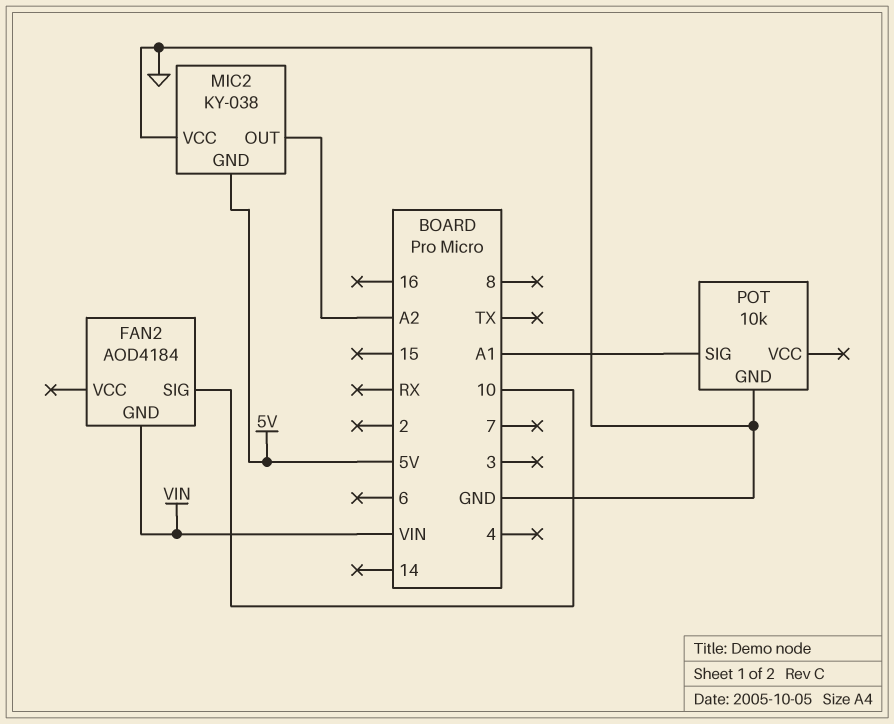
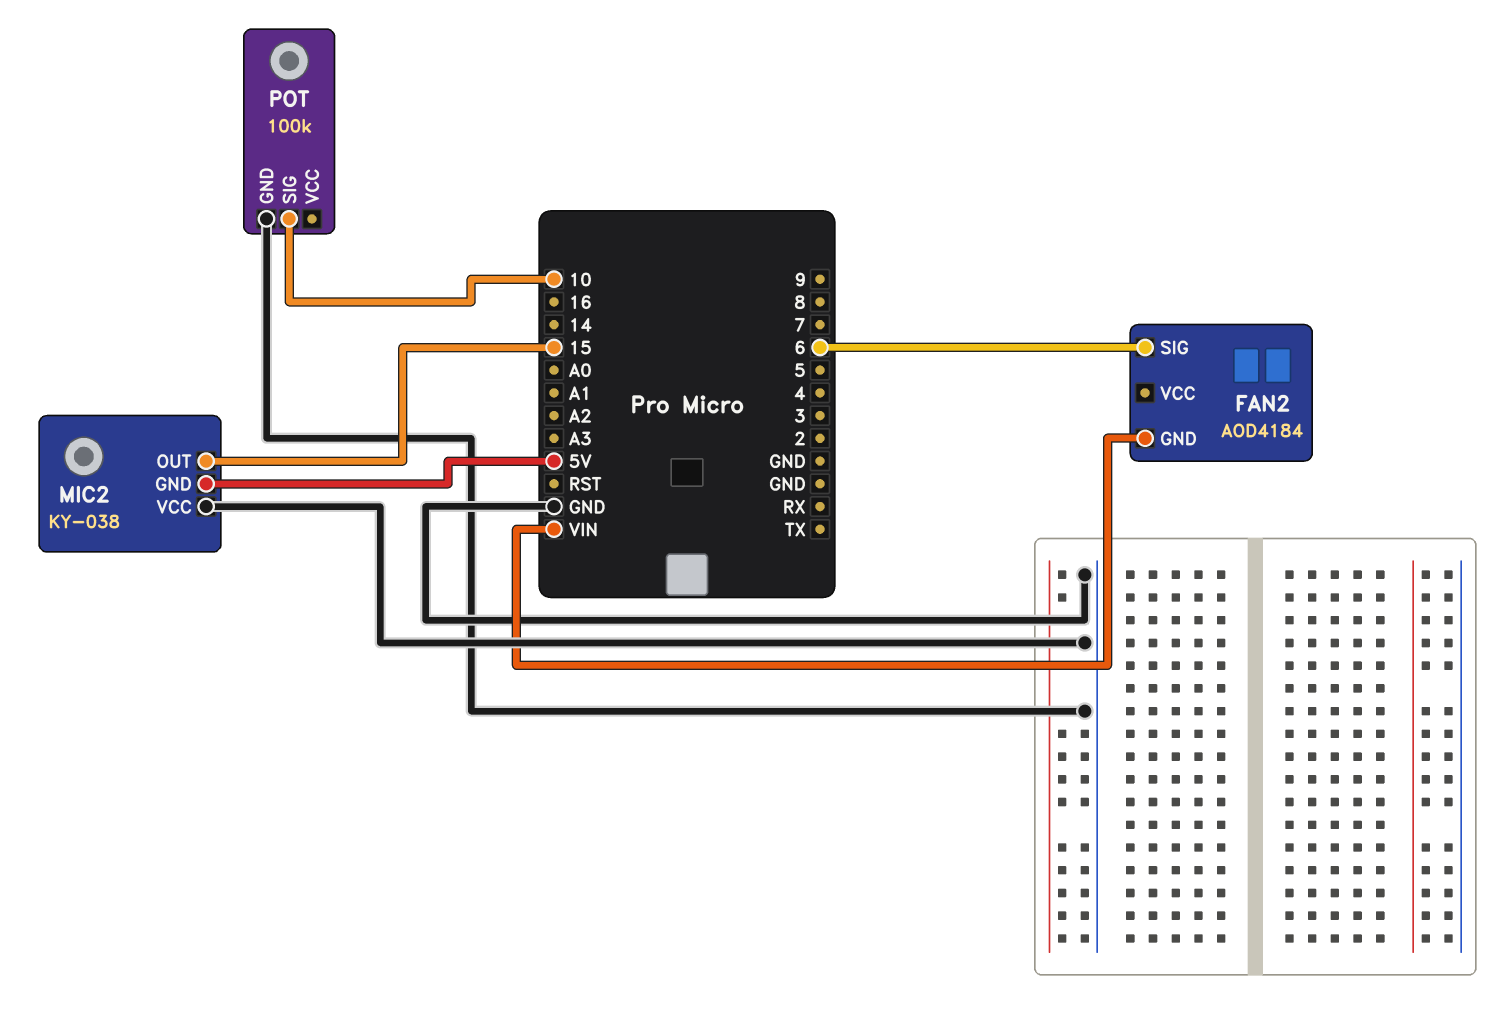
FAN2 pin SIG: 10 -> 6
MIC2 pin OUT: A2 -> 15
POT: 10k -> 100k
POT pin SIG: A1 -> 10

